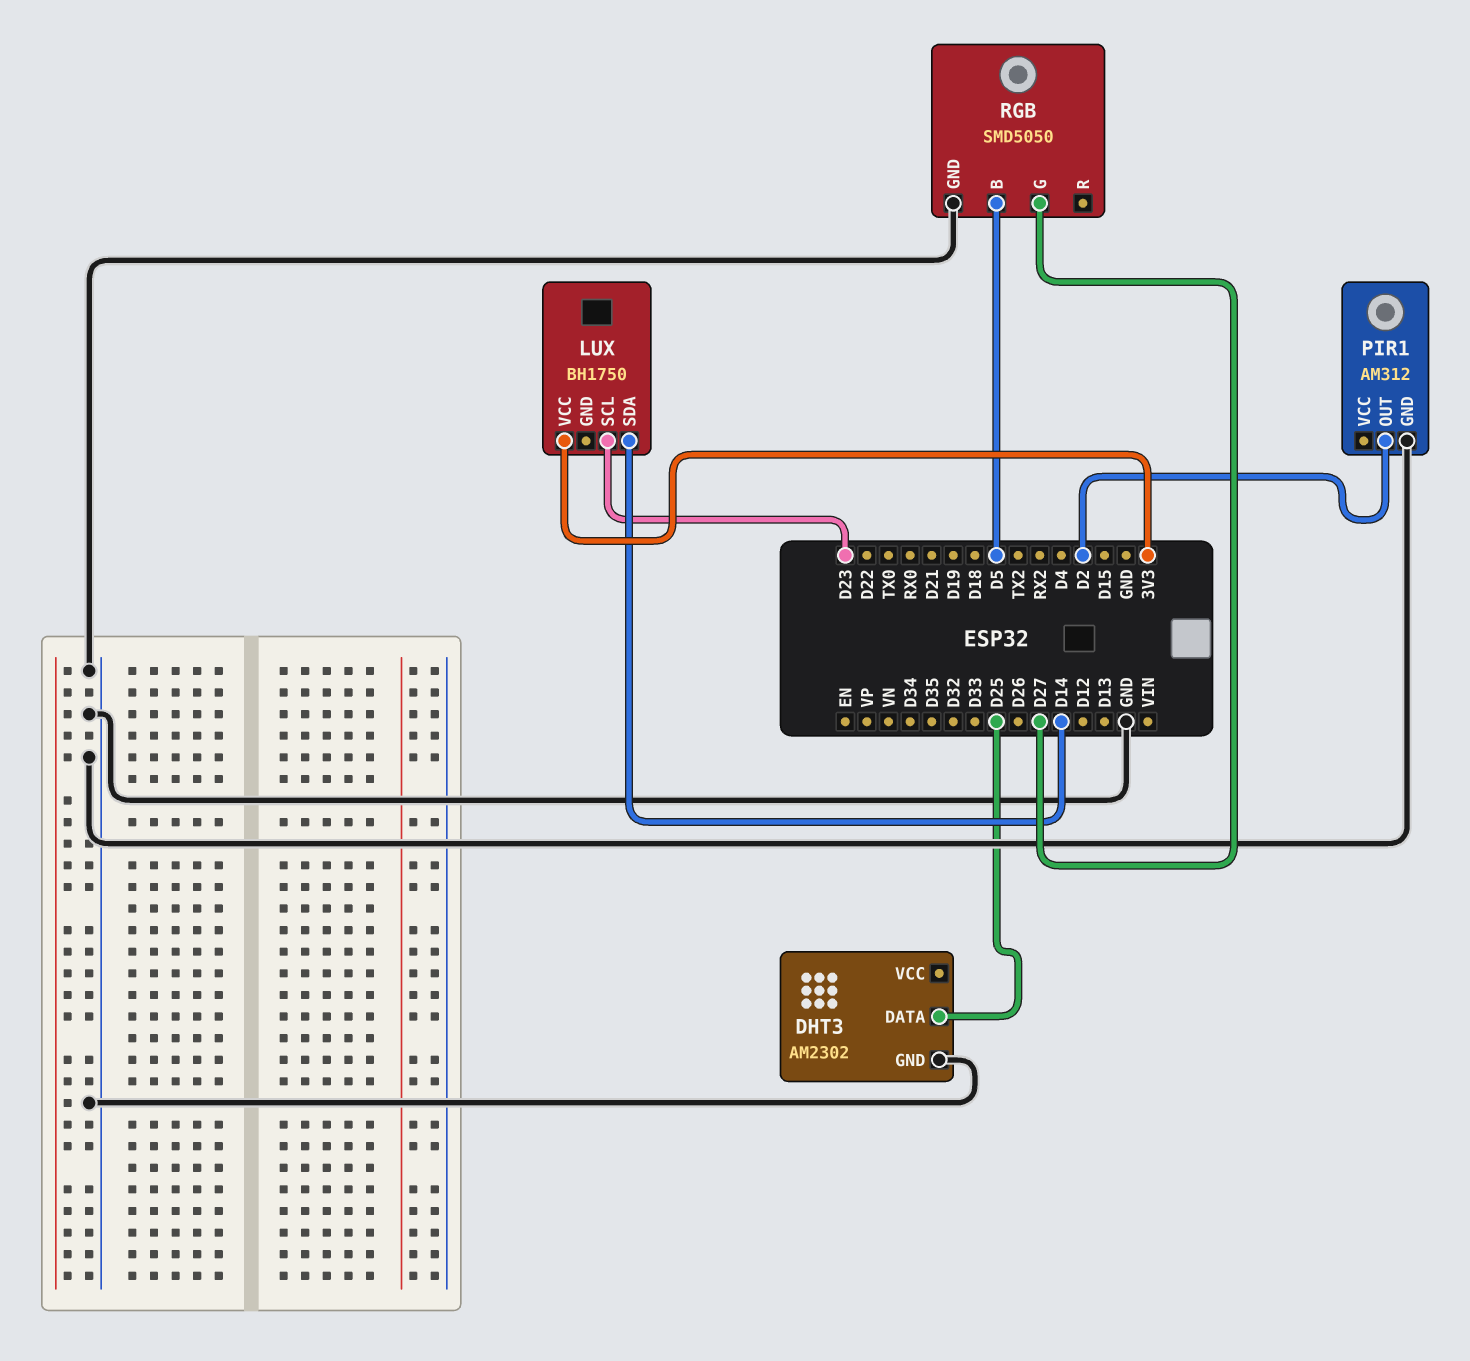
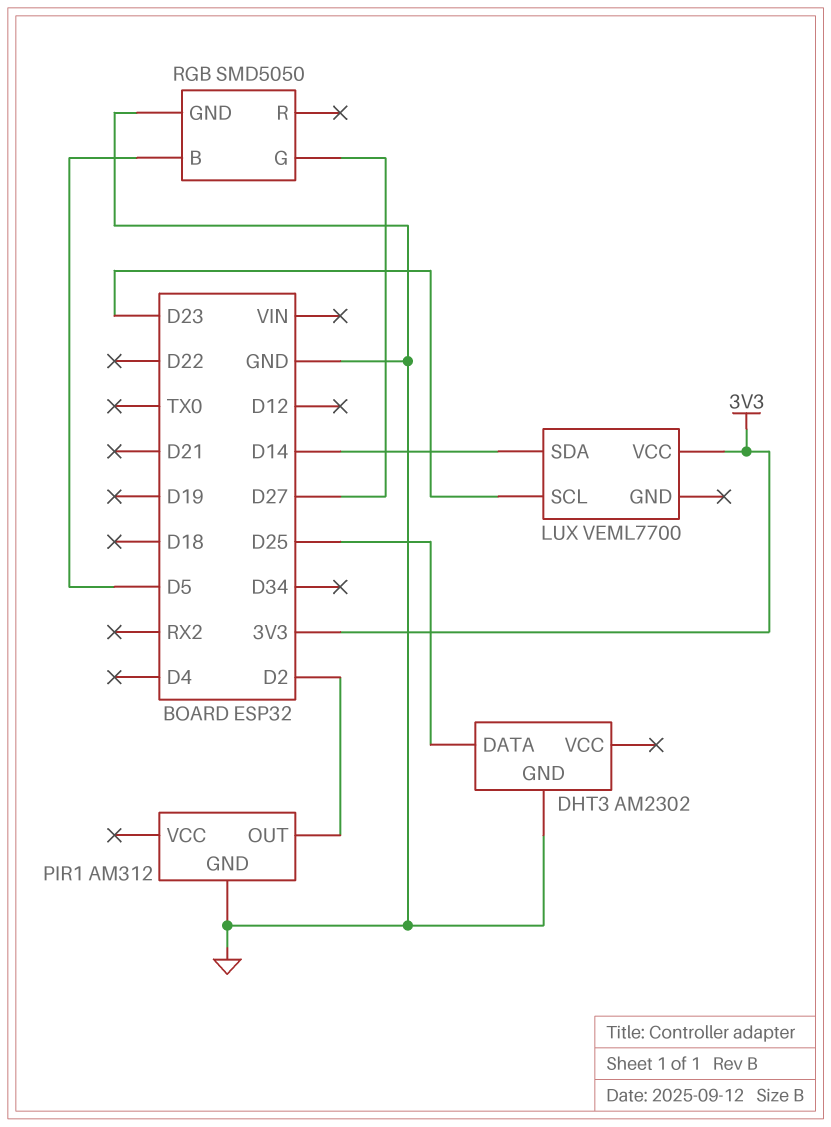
LUX: BH1750 -> VEML7700

